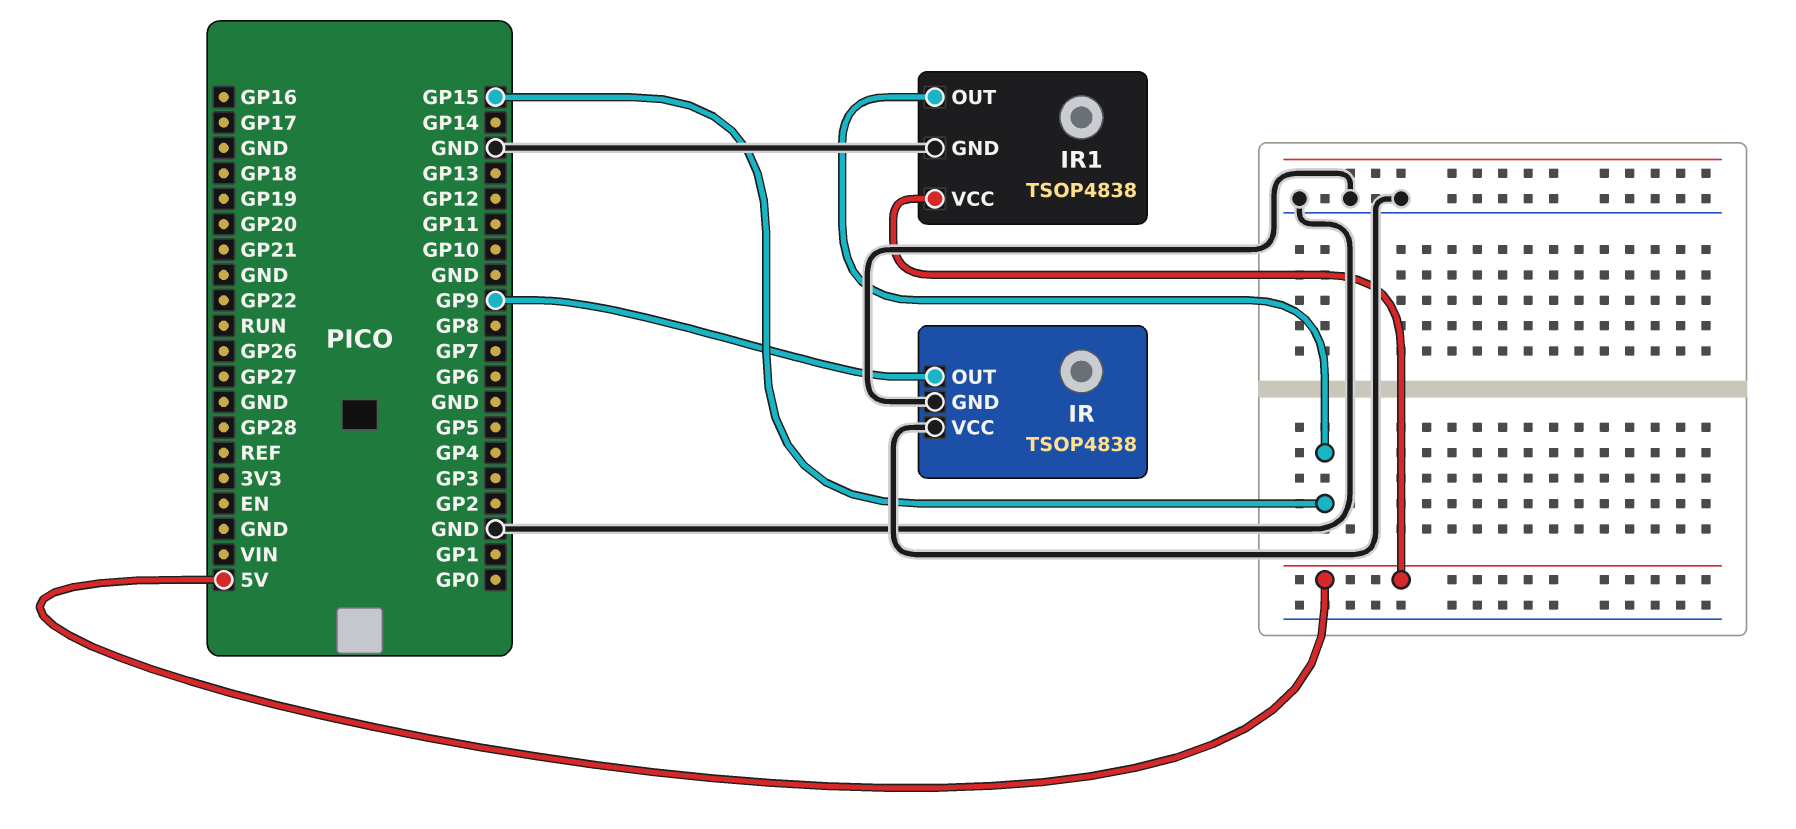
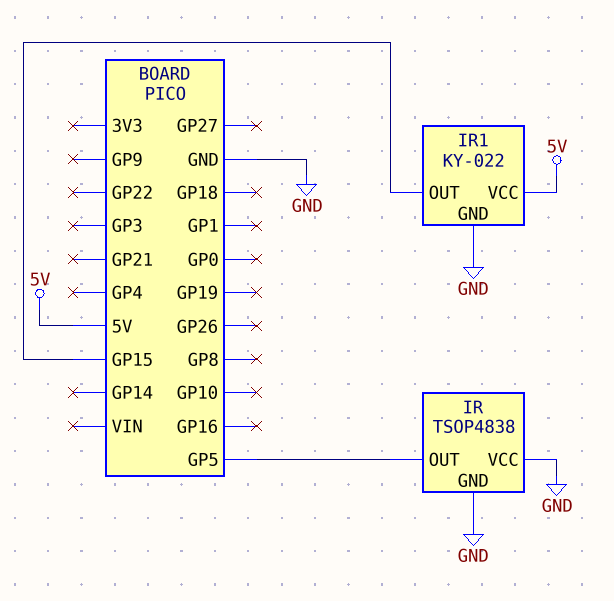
IR pin OUT: GP9 -> GP5
IR1: TSOP4838 -> KY-022

